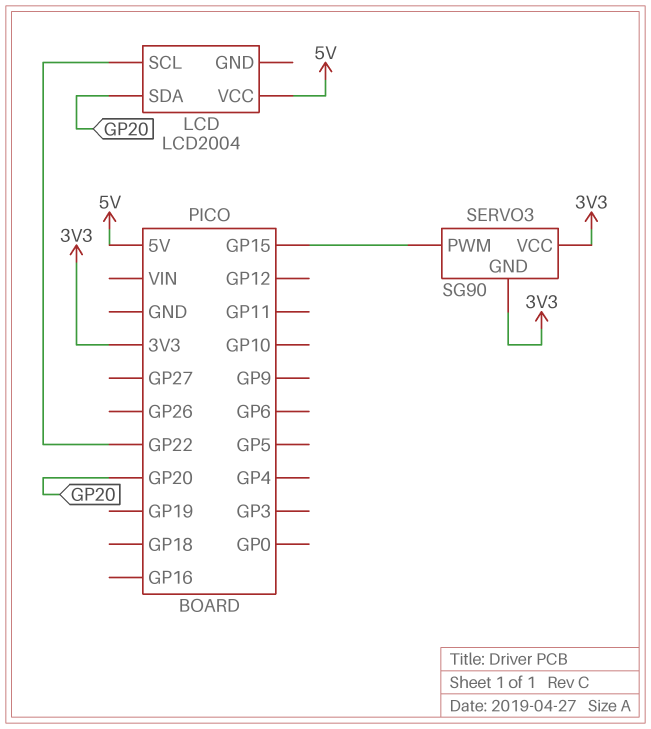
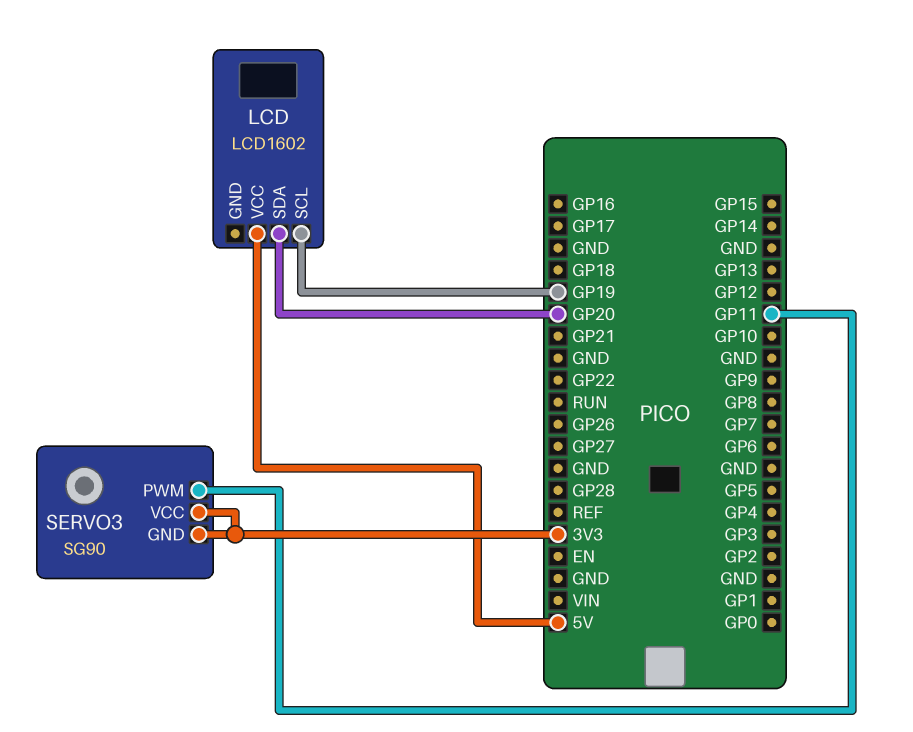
LCD: LCD2004 -> LCD1602
LCD pin SCL: GP22 -> GP19
SERVO3 pin PWM: GP15 -> GP11

